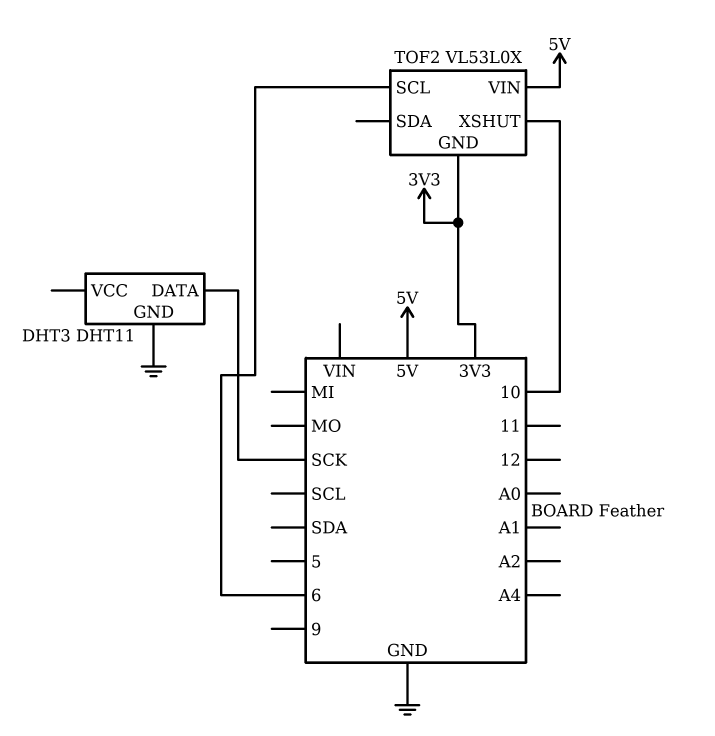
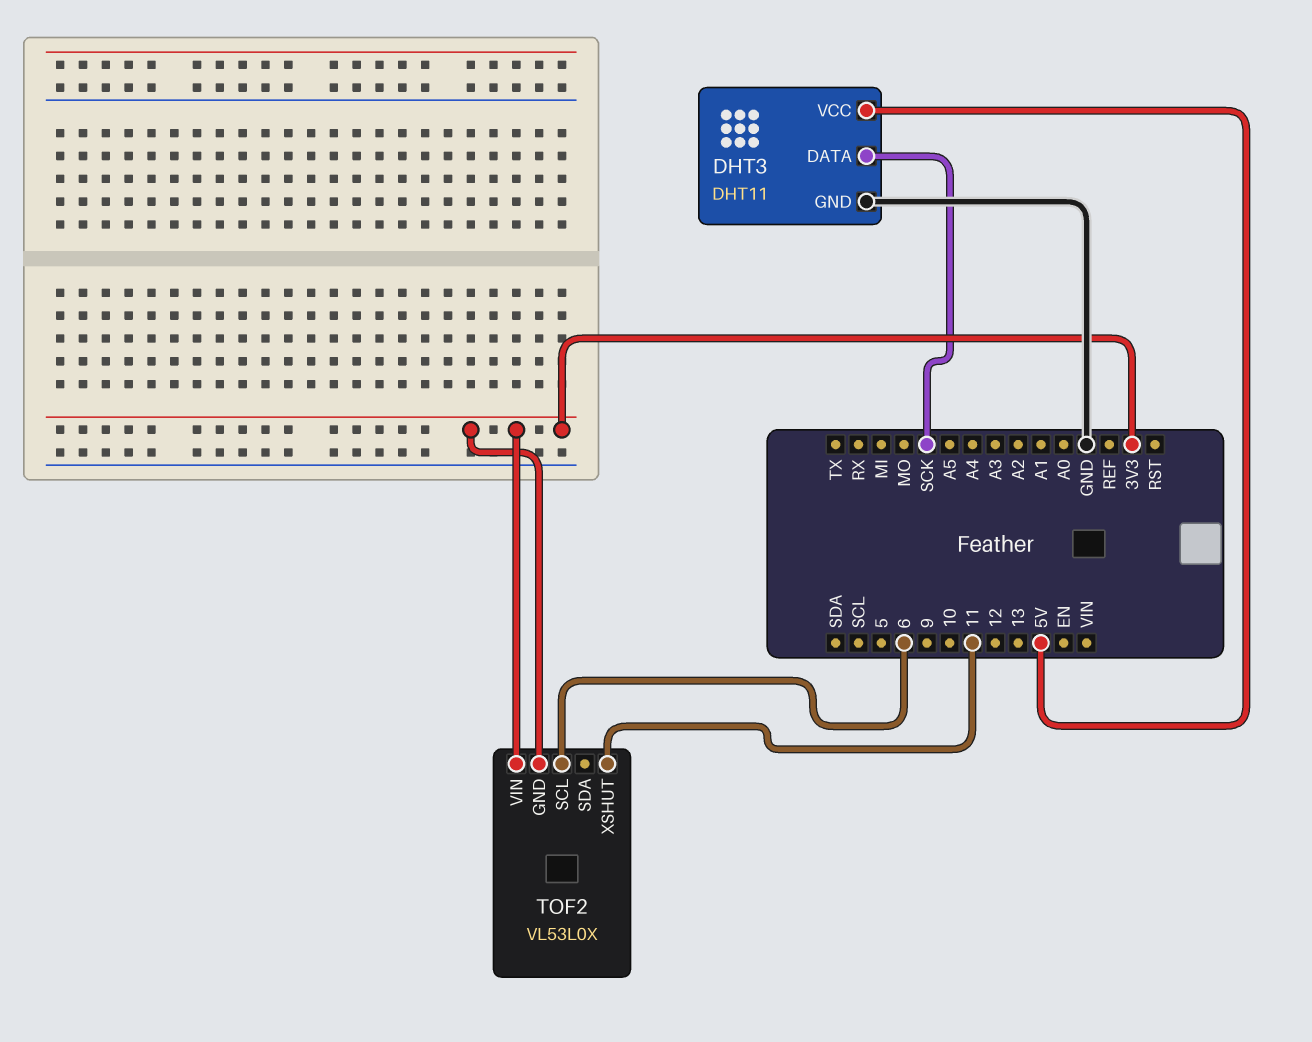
DHT3 pin VCC: none -> 5V
TOF2 pin VIN: 5V -> 3V3
TOF2 pin XSHUT: 10 -> 11

